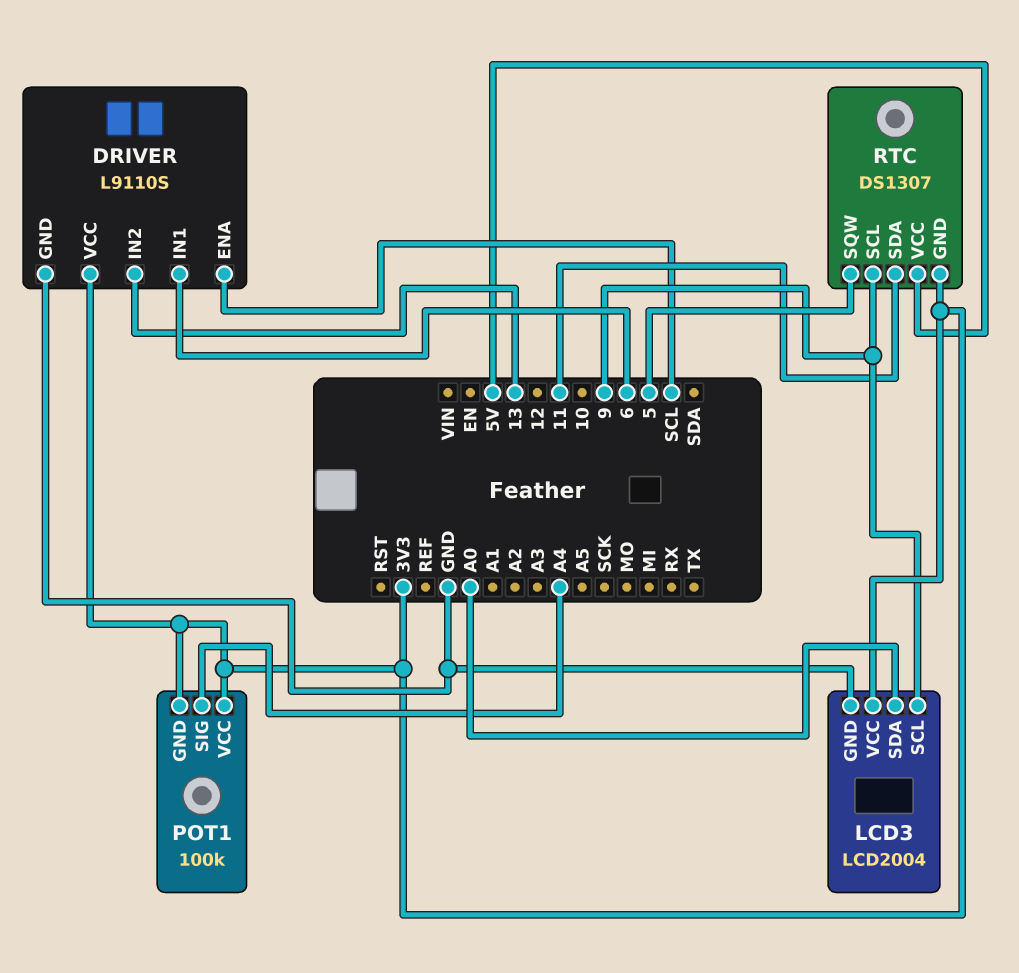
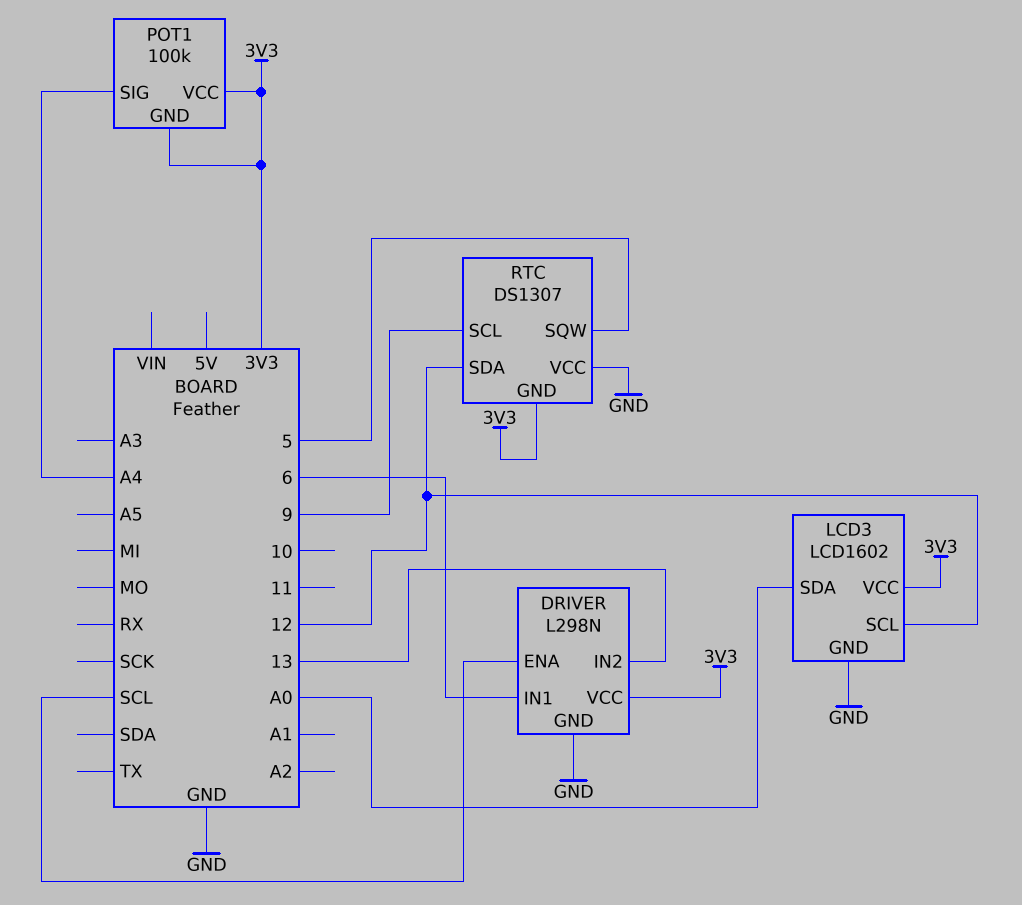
DRIVER: L9110S -> L298N
LCD3: LCD2004 -> LCD1602
LCD3 pin SCL: 9 -> 12
RTC pin SDA: 11 -> 12
RTC pin VCC: 5V -> GND

